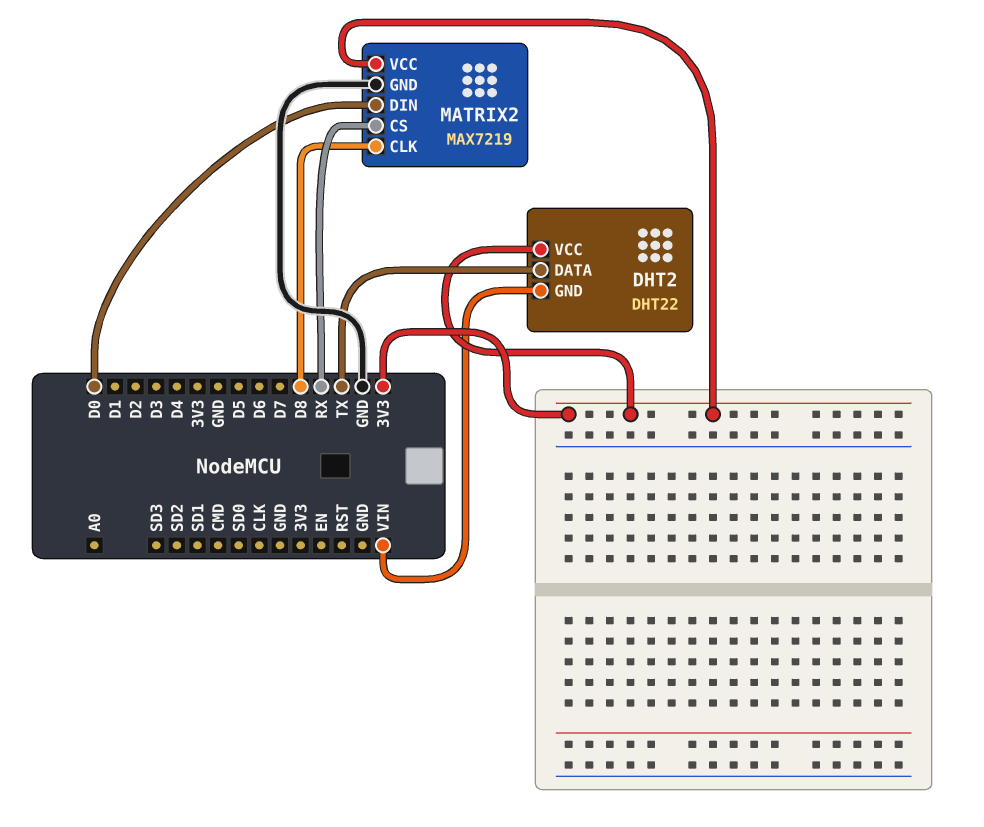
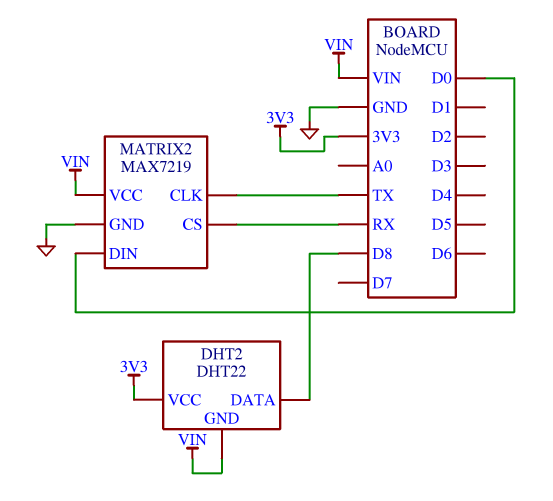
DHT2 pin DATA: TX -> D8
MATRIX2 pin CLK: D8 -> TX
MATRIX2 pin VCC: 3V3 -> VIN

